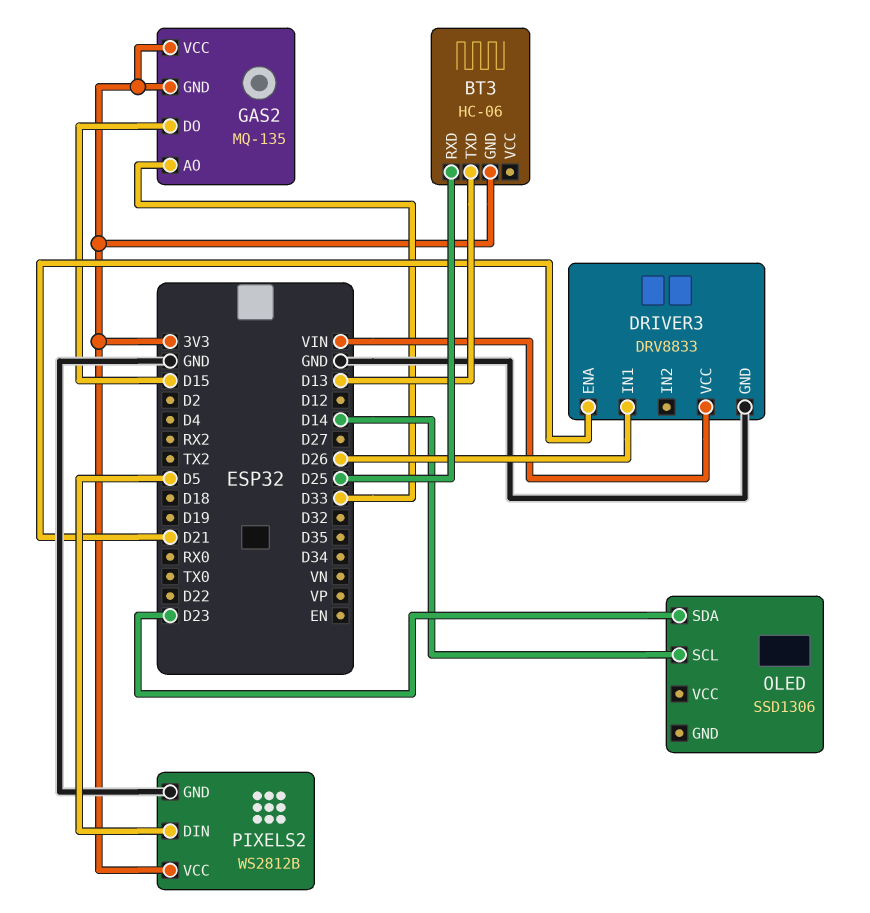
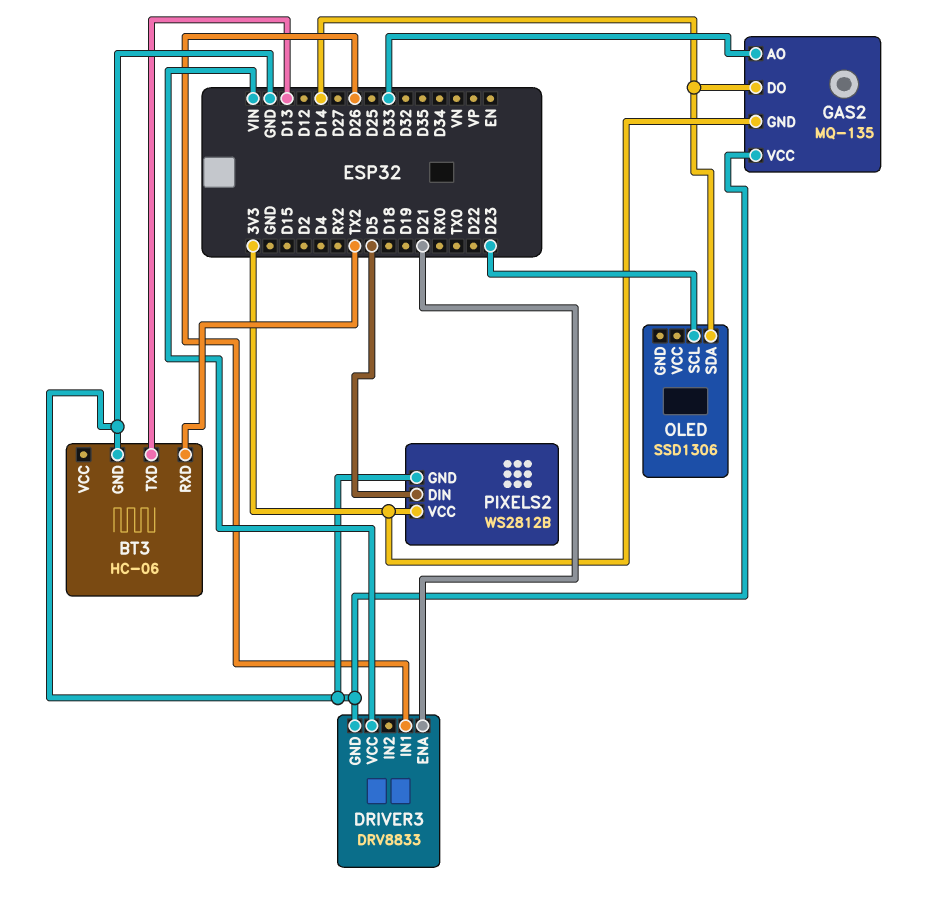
BT3 pin GND: 3V3 -> GND
BT3 pin RXD: D25 -> TX2
GAS2 pin DO: D15 -> D14
GAS2 pin VCC: 3V3 -> GND
OLED pin SCL: D14 -> D23
OLED pin SDA: D23 -> D14

